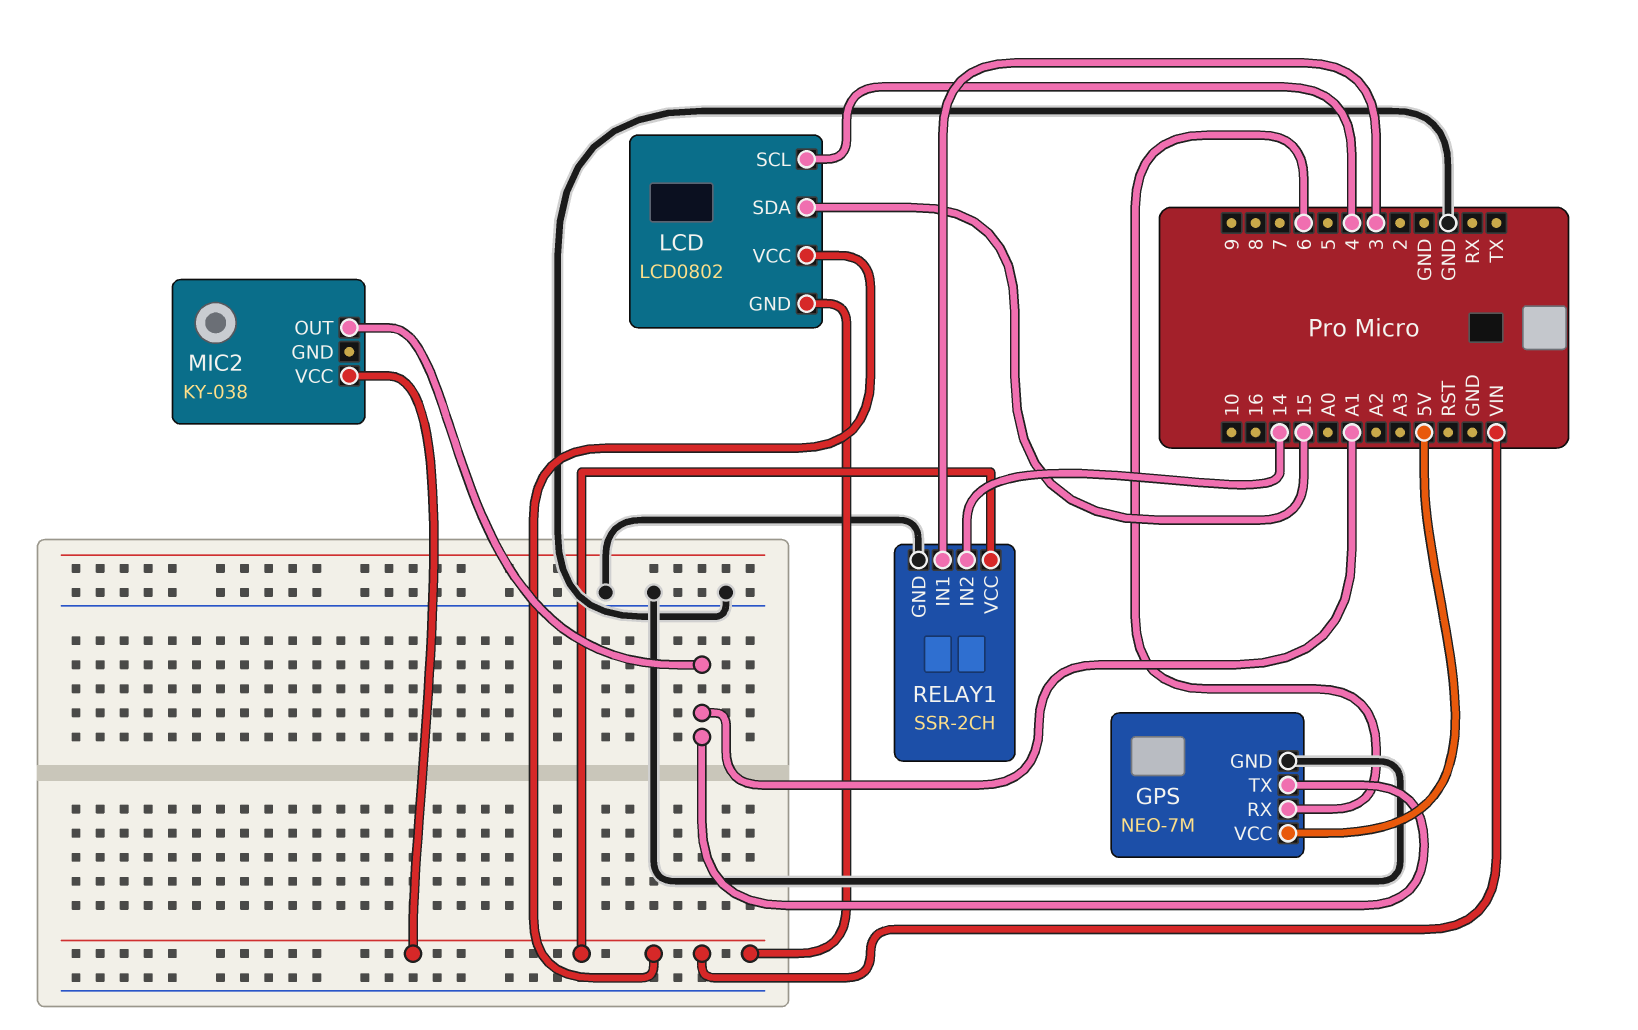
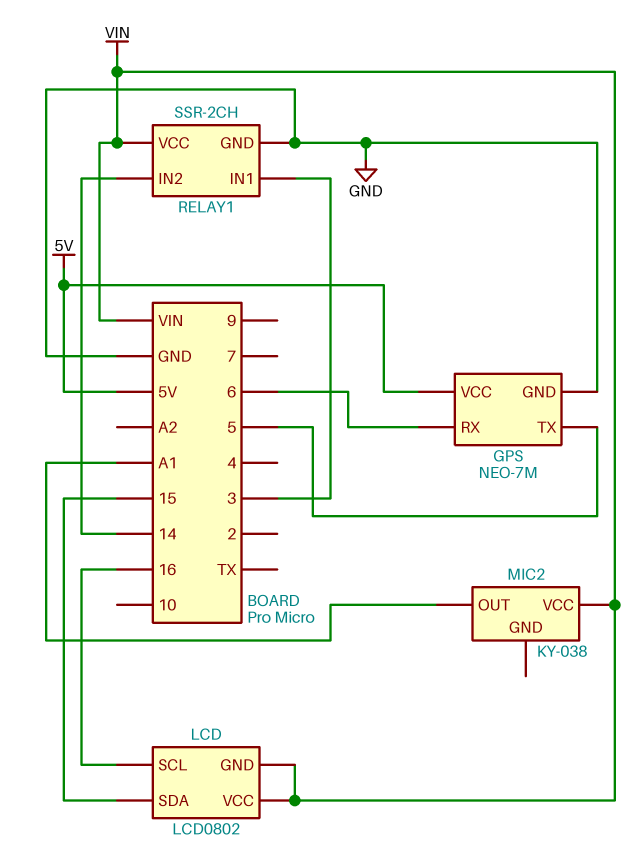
GPS pin TX: A1 -> 5
LCD pin SCL: 4 -> 16

